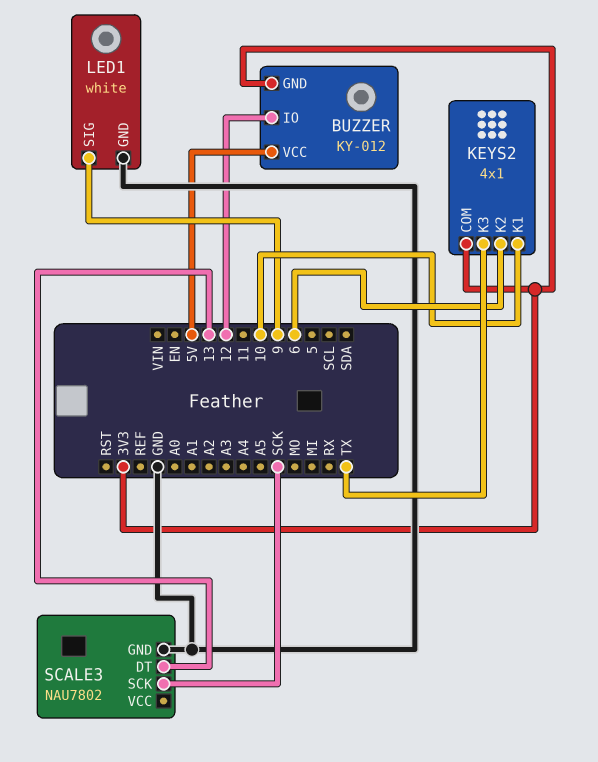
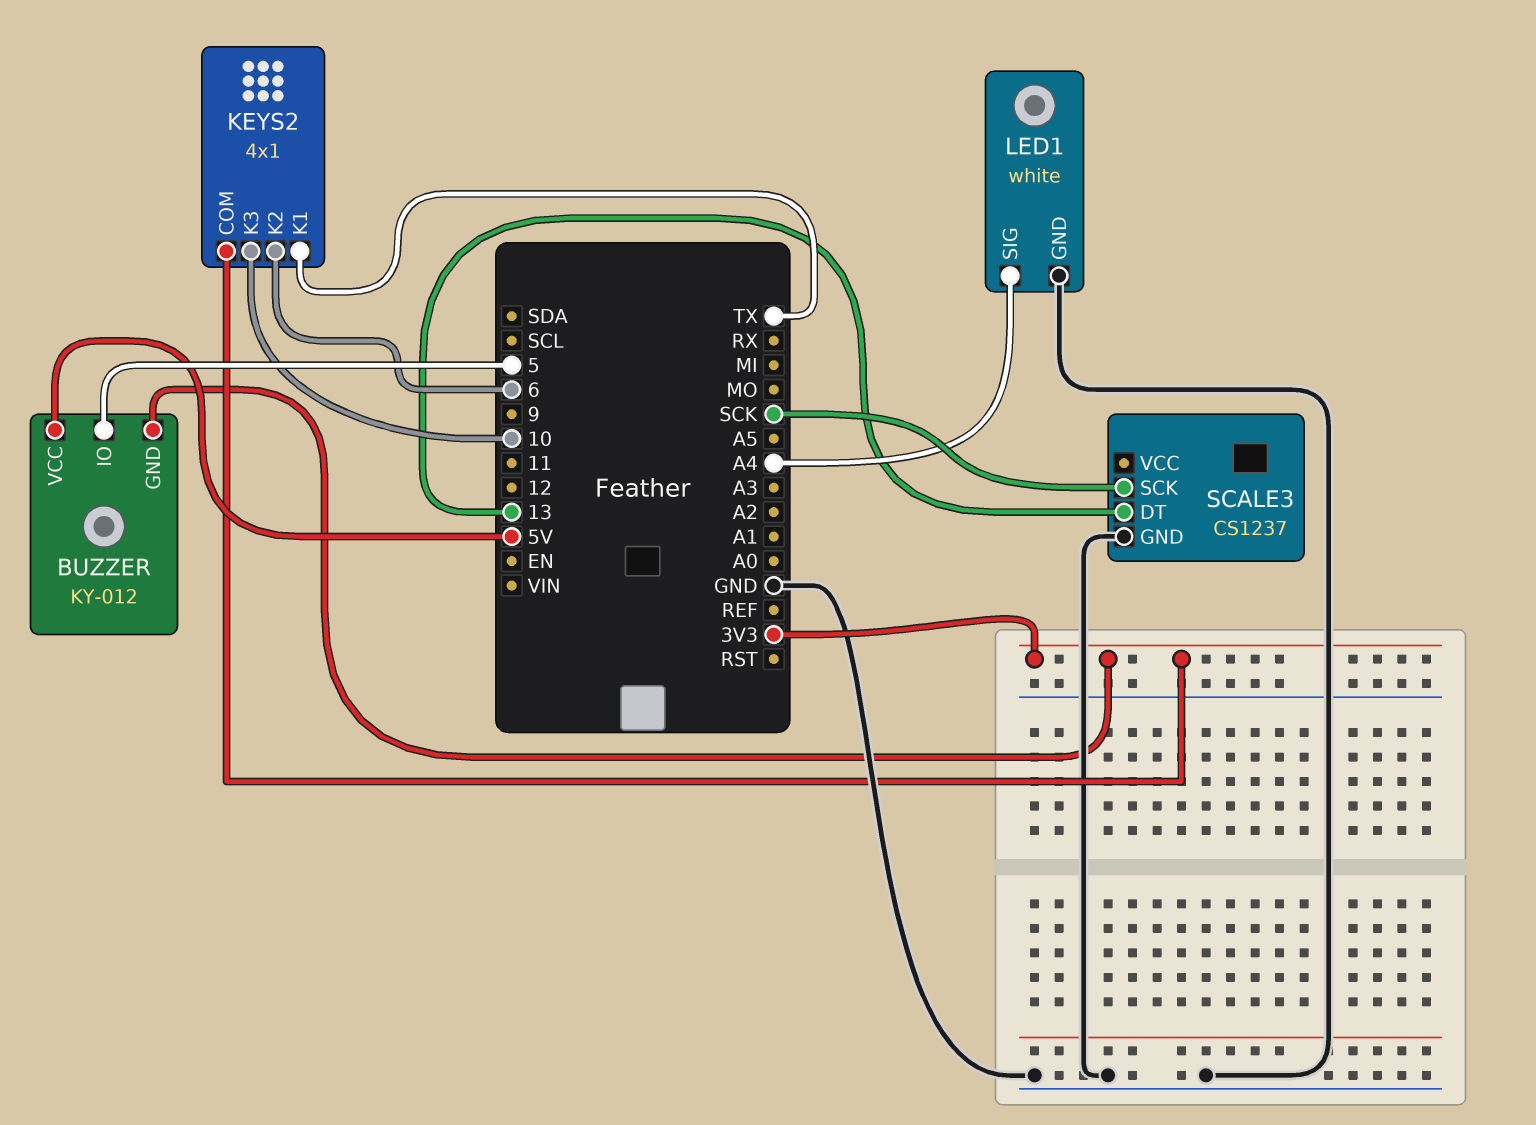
BUZZER pin IO: 12 -> 5
KEYS2 pin K1: 10 -> TX
KEYS2 pin K3: TX -> 10
LED1 pin SIG: 9 -> A4
SCALE3: NAU7802 -> CS1237

